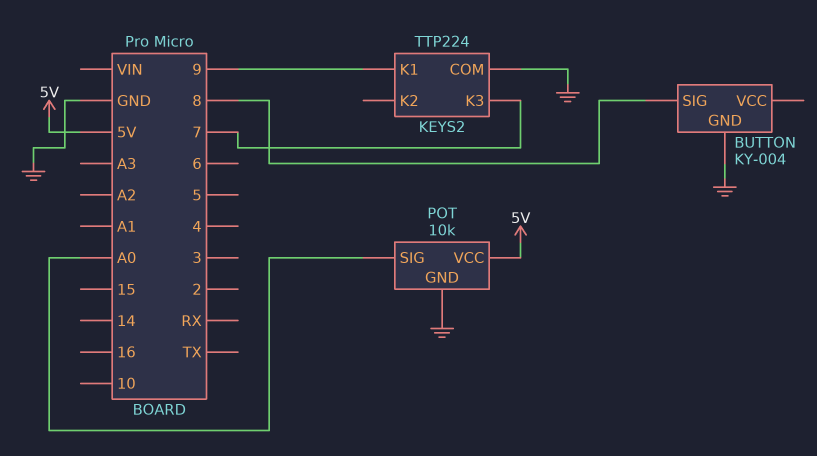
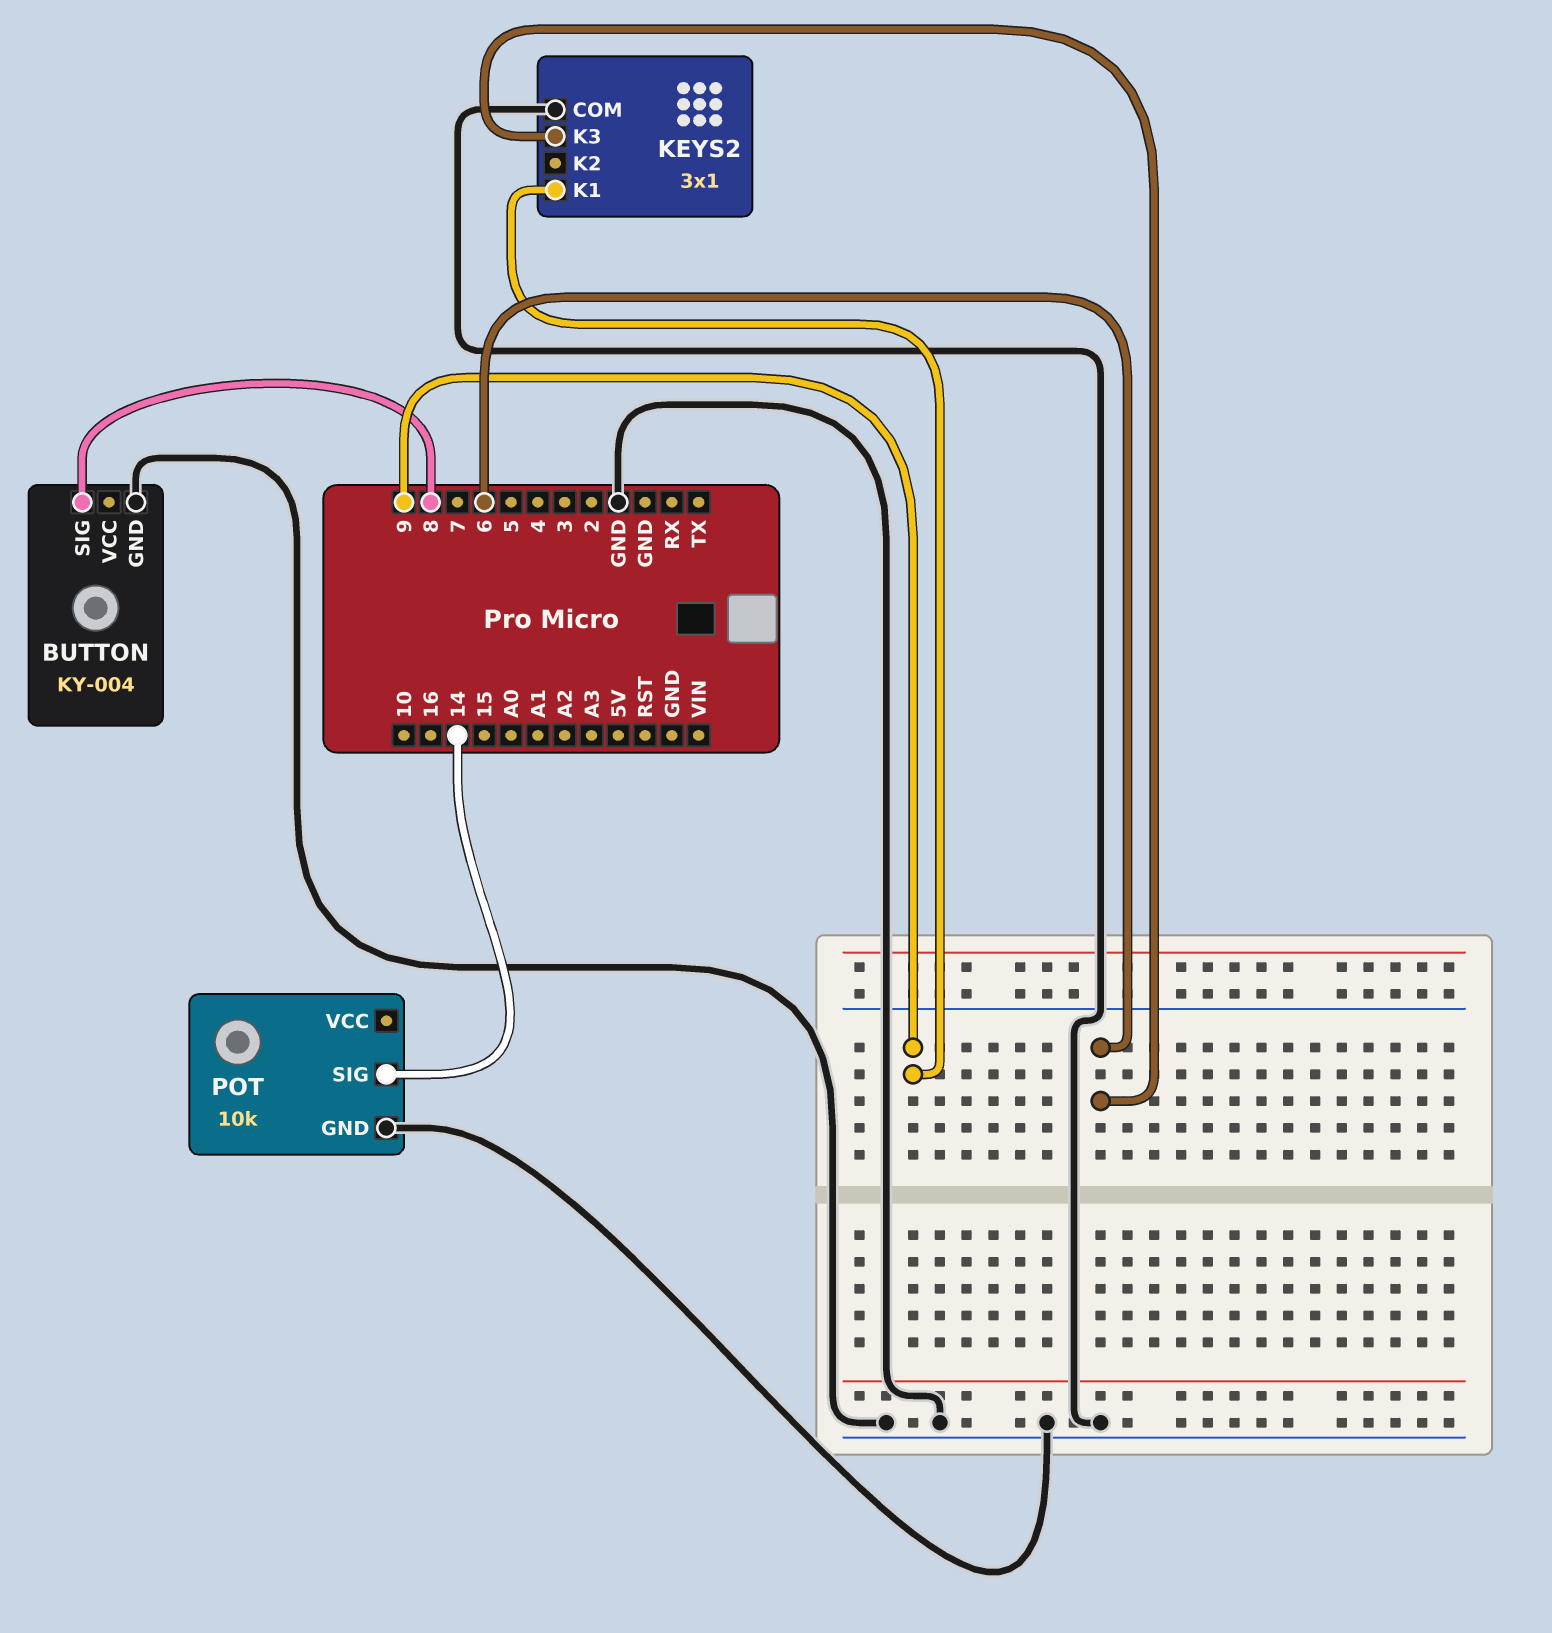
KEYS2: TTP224 -> 3x1
KEYS2 pin K3: 7 -> 6
POT pin SIG: A0 -> 14
POT pin VCC: 5V -> none

